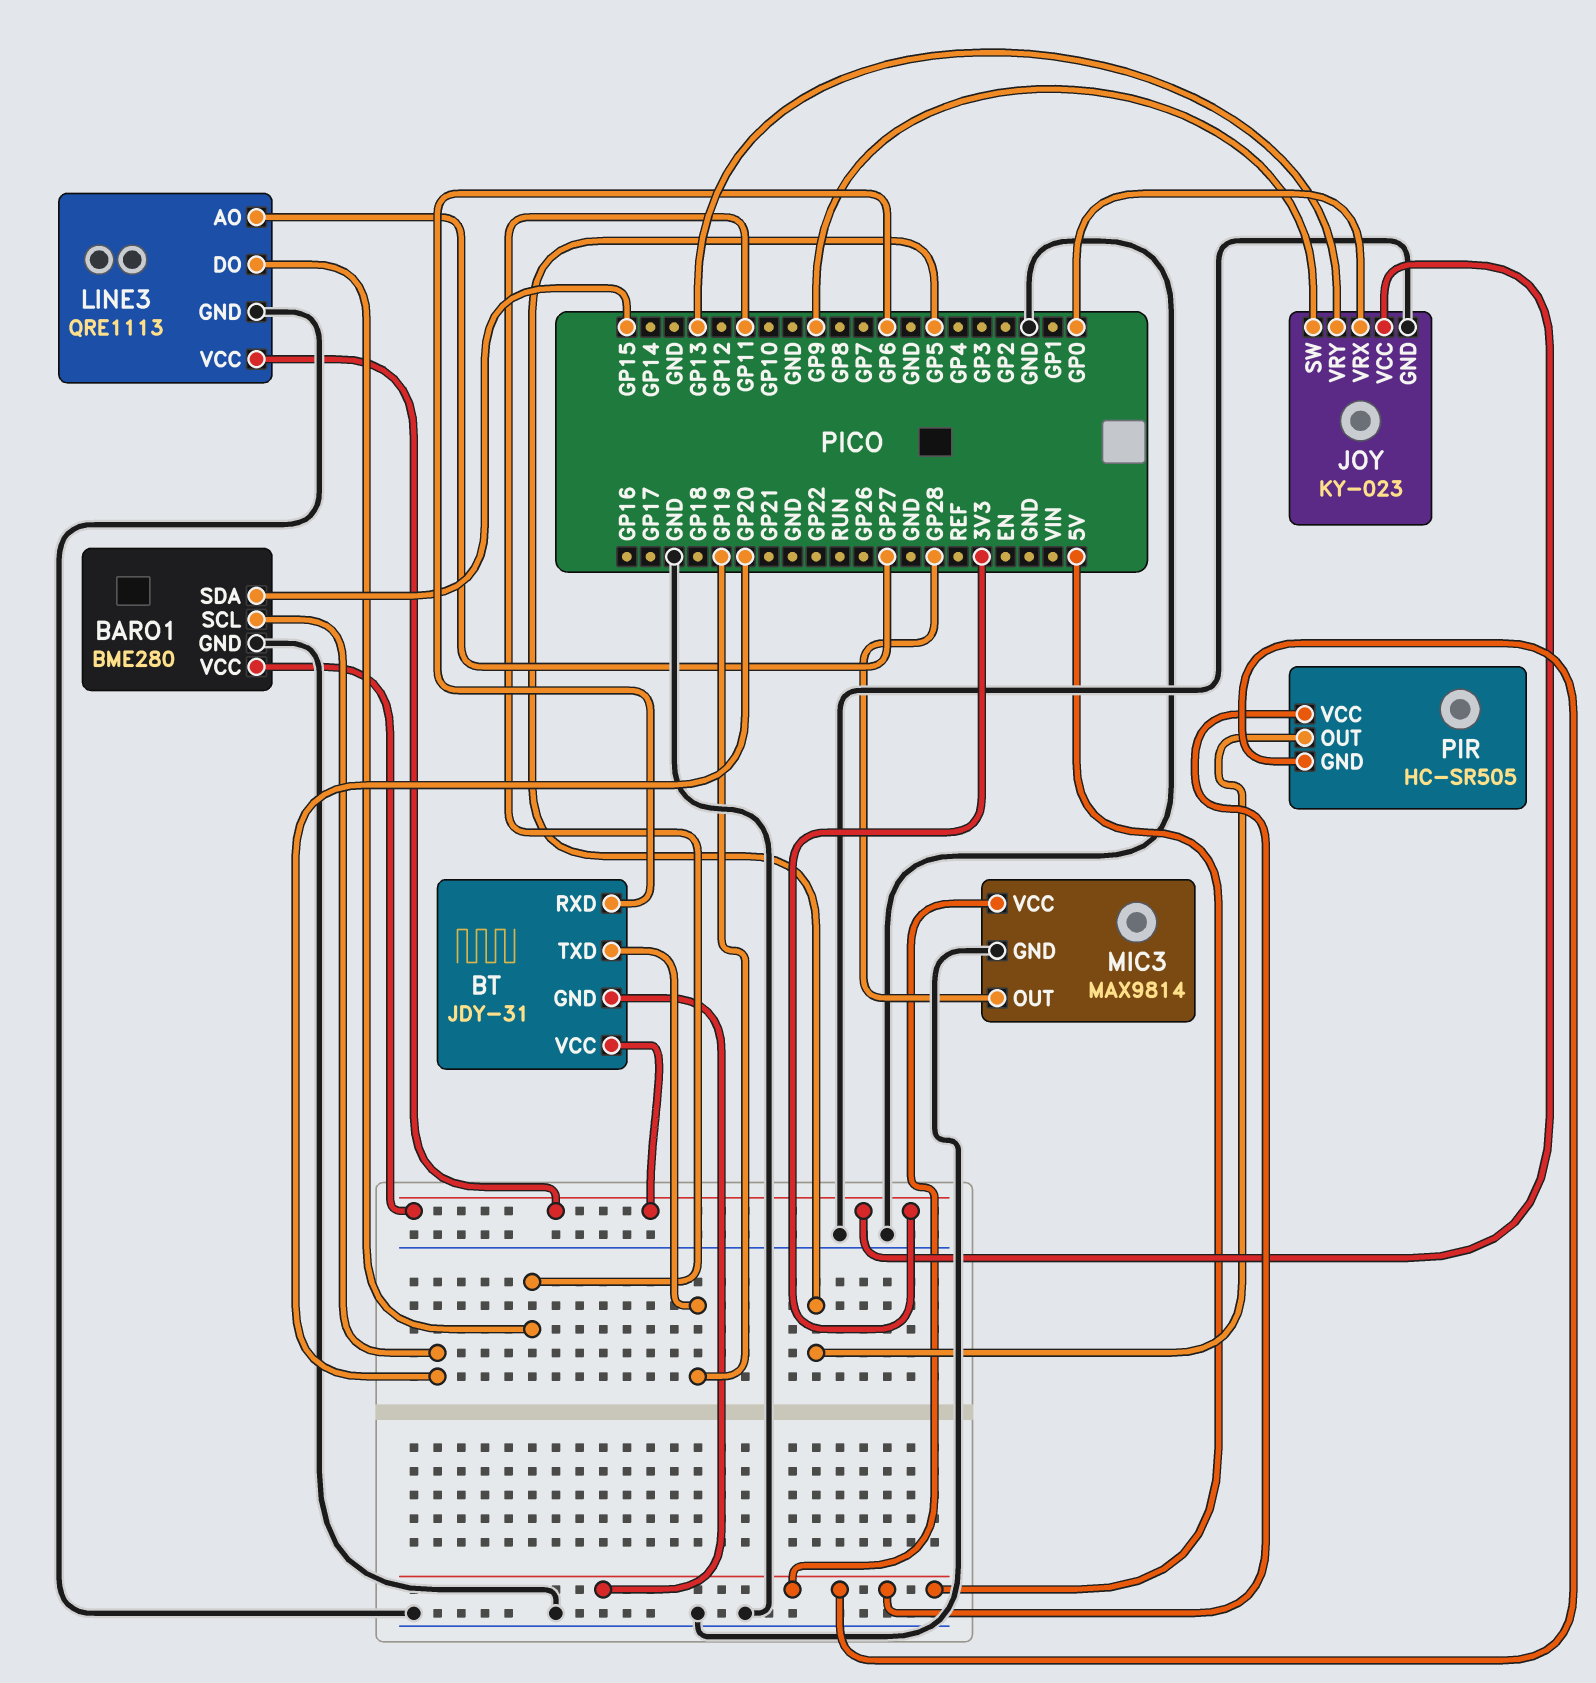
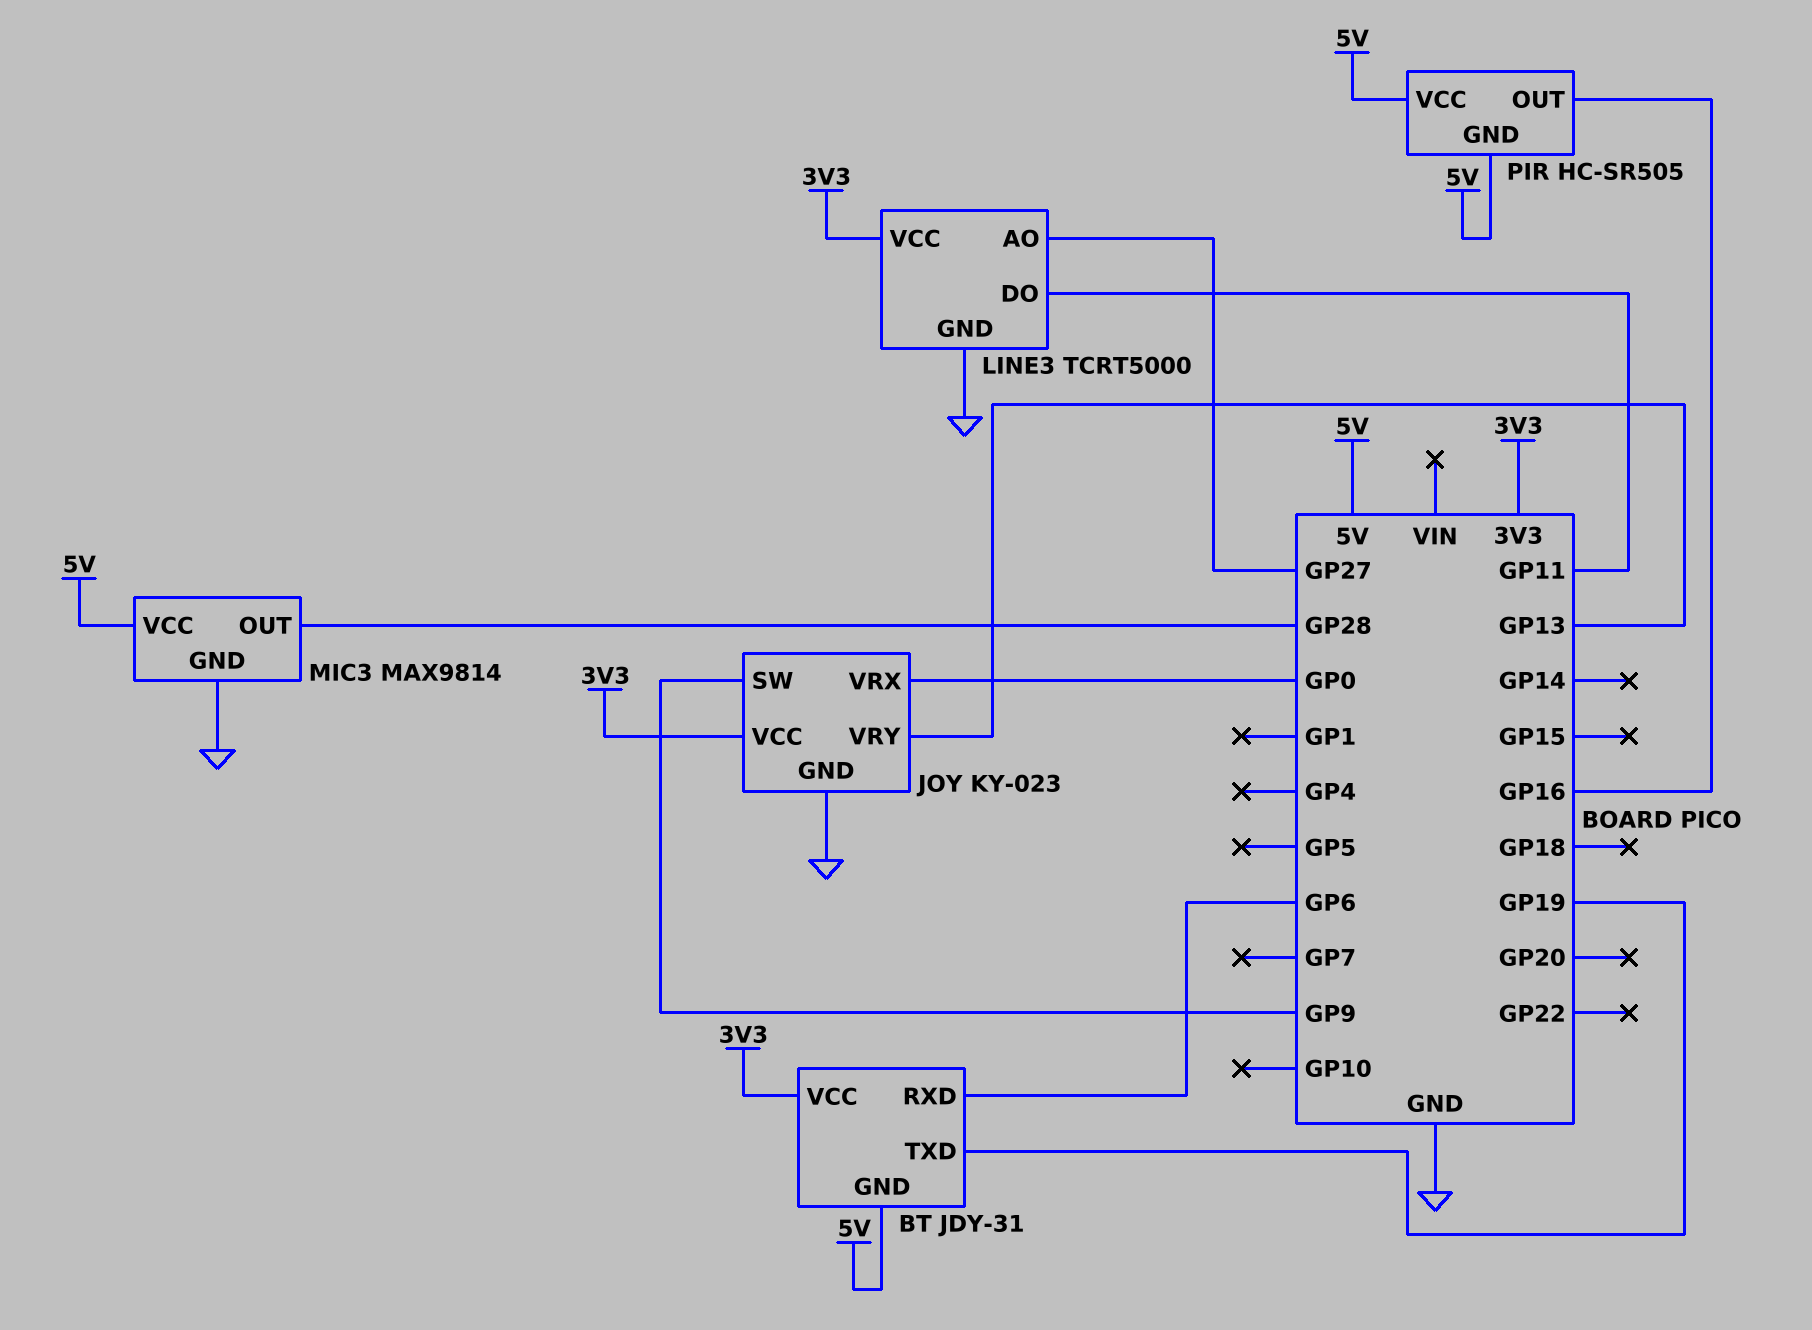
BARO1: BME280 -> none
BARO1 pin GND: GND -> none
BARO1 pin SCL: GP20 -> none
BARO1 pin SDA: GP15 -> none
BARO1 pin VCC: 3V3 -> none
LINE3: QRE1113 -> TCRT5000
PIR pin OUT: GP5 -> GP16

